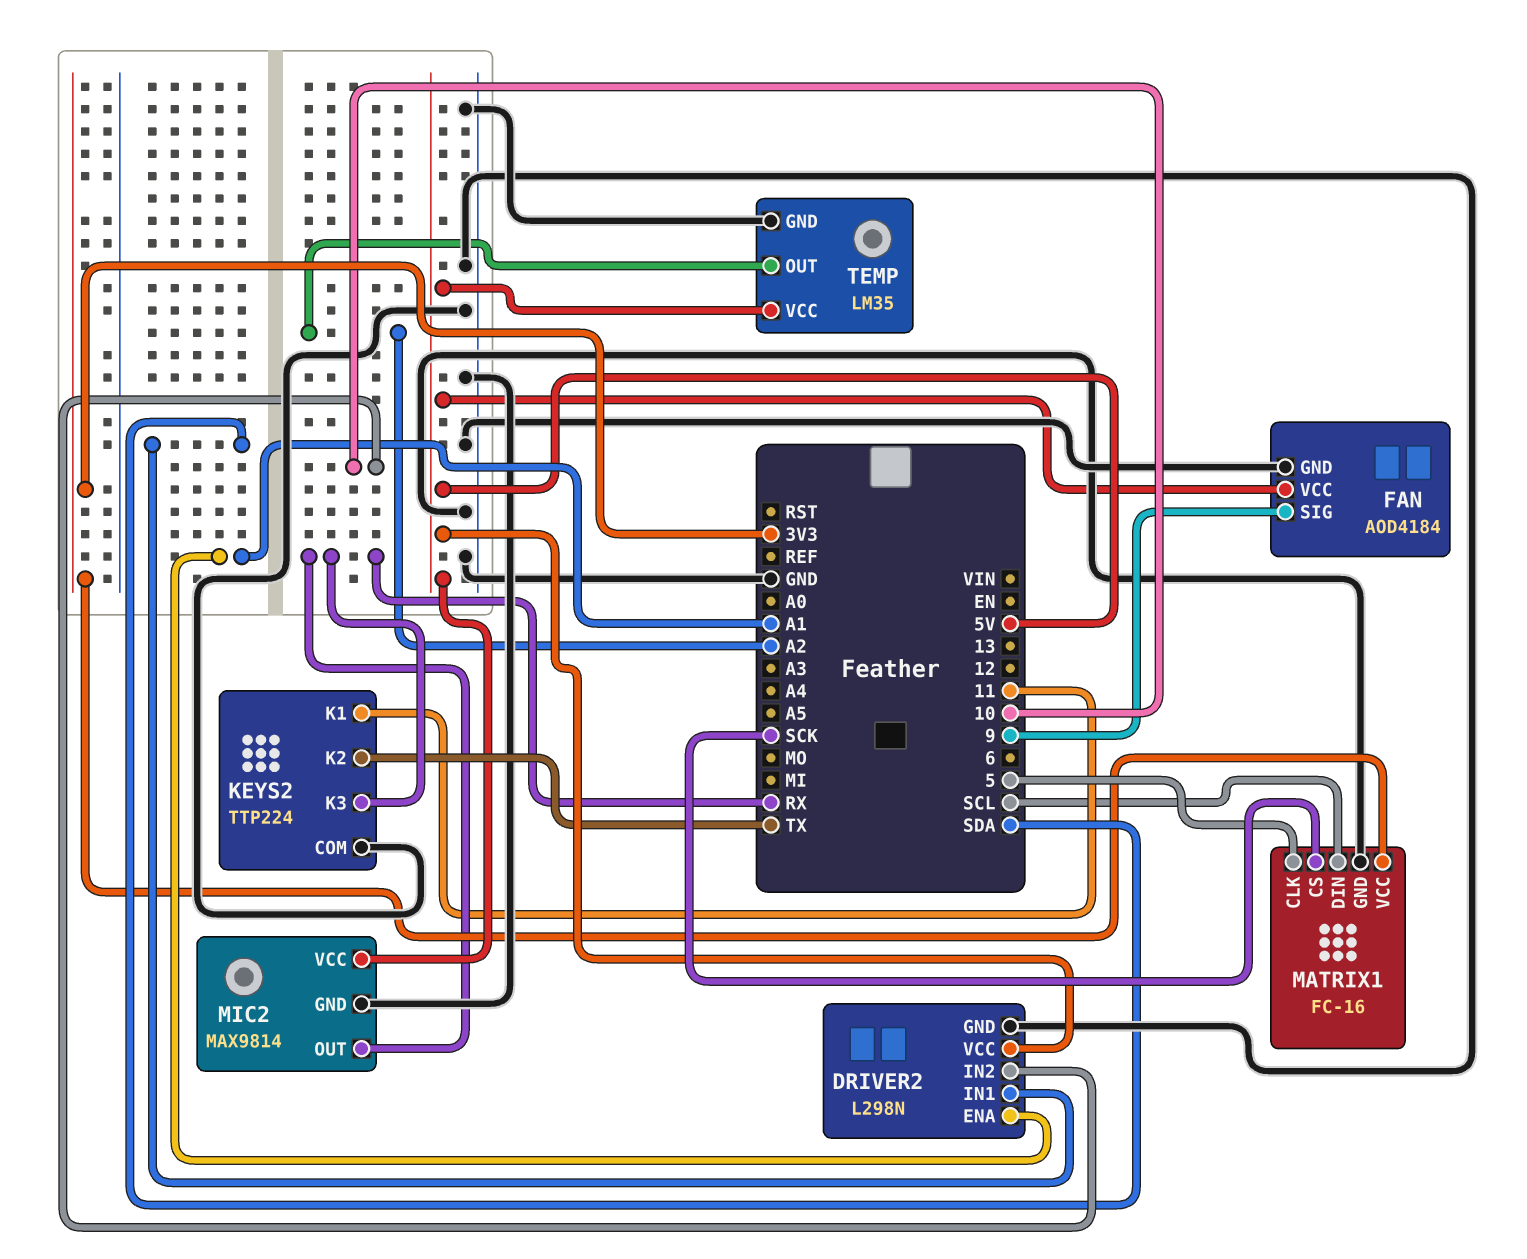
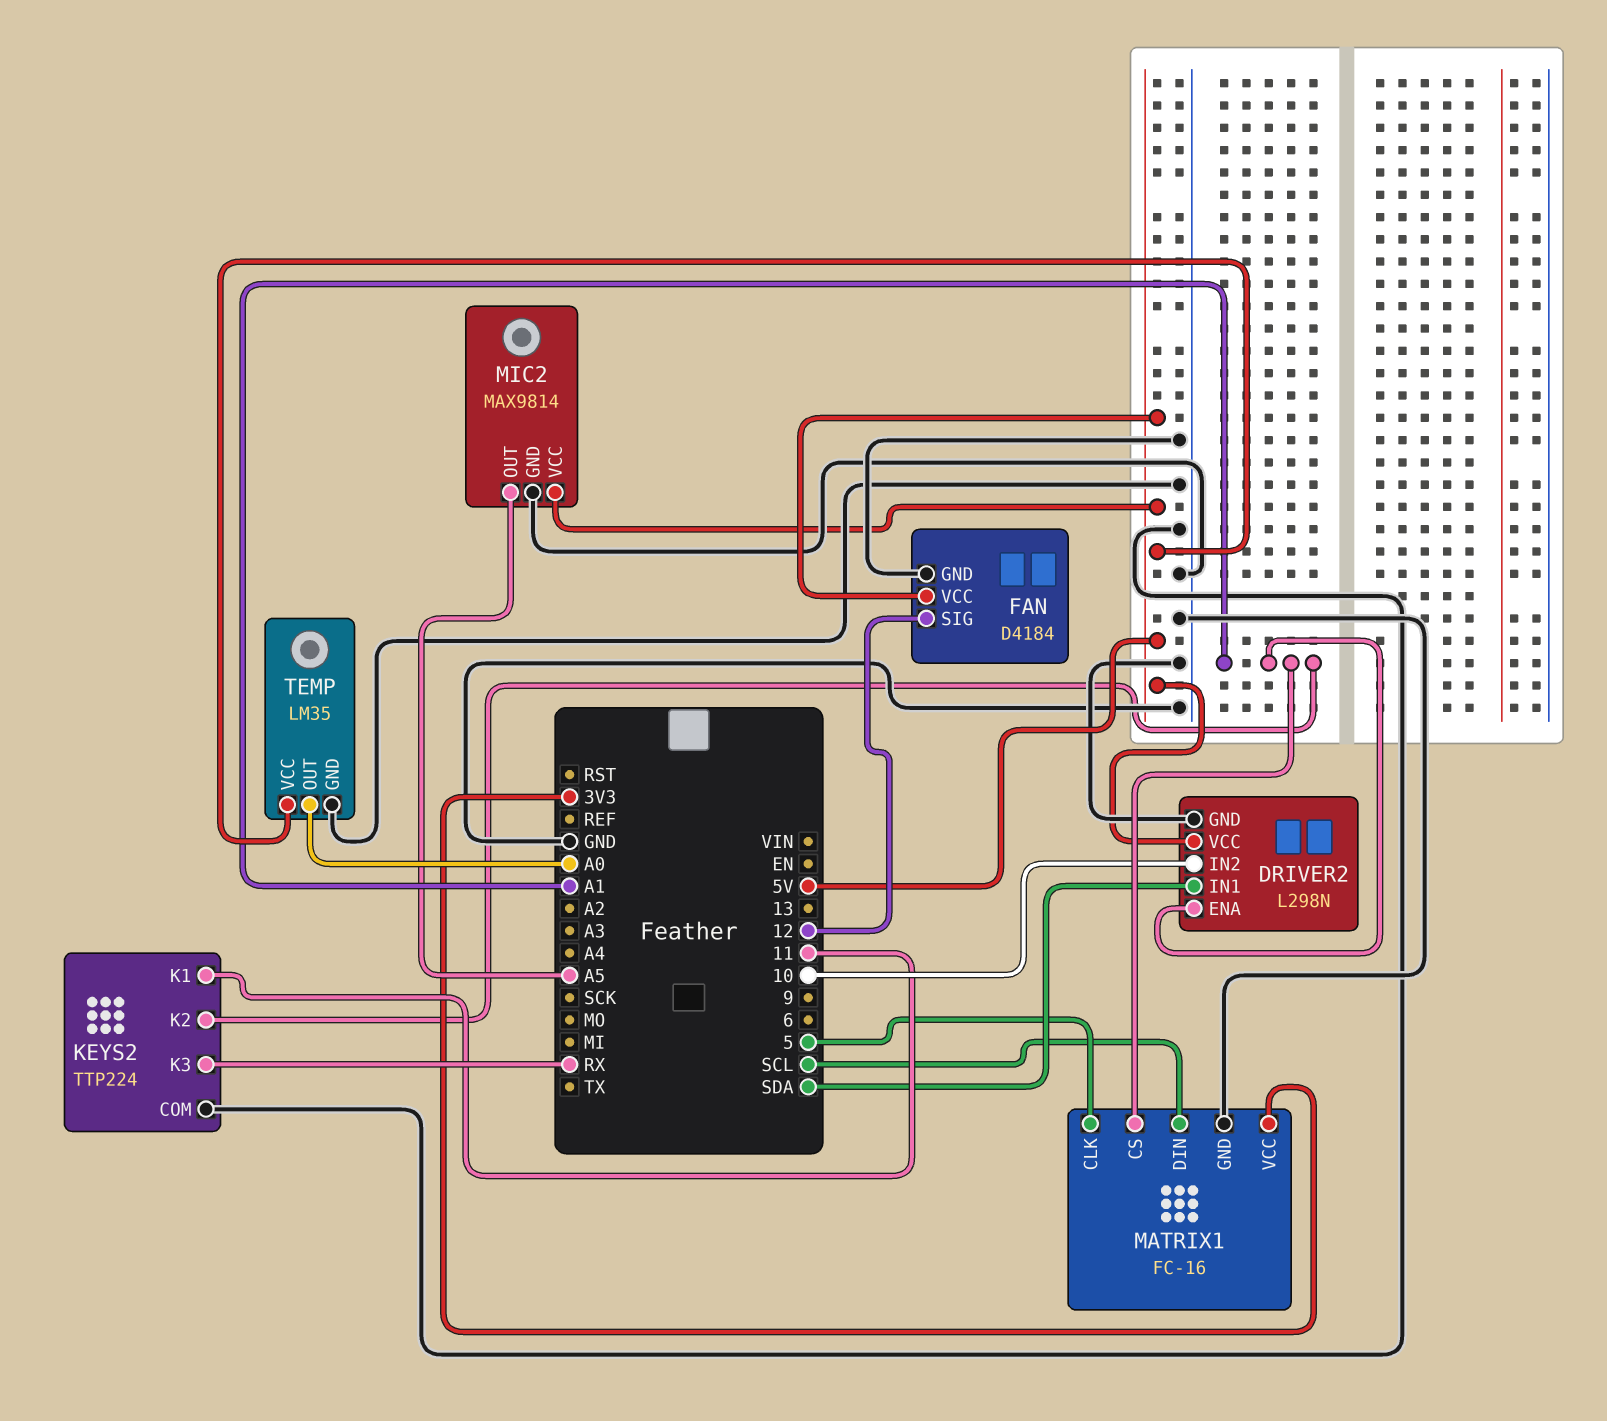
FAN: AOD4184 -> D4184
FAN pin SIG: 9 -> 12
KEYS2 pin K2: TX -> A1
MATRIX1 pin CS: SCK -> A1
MIC2 pin OUT: RX -> A5
TEMP pin OUT: A2 -> A0

